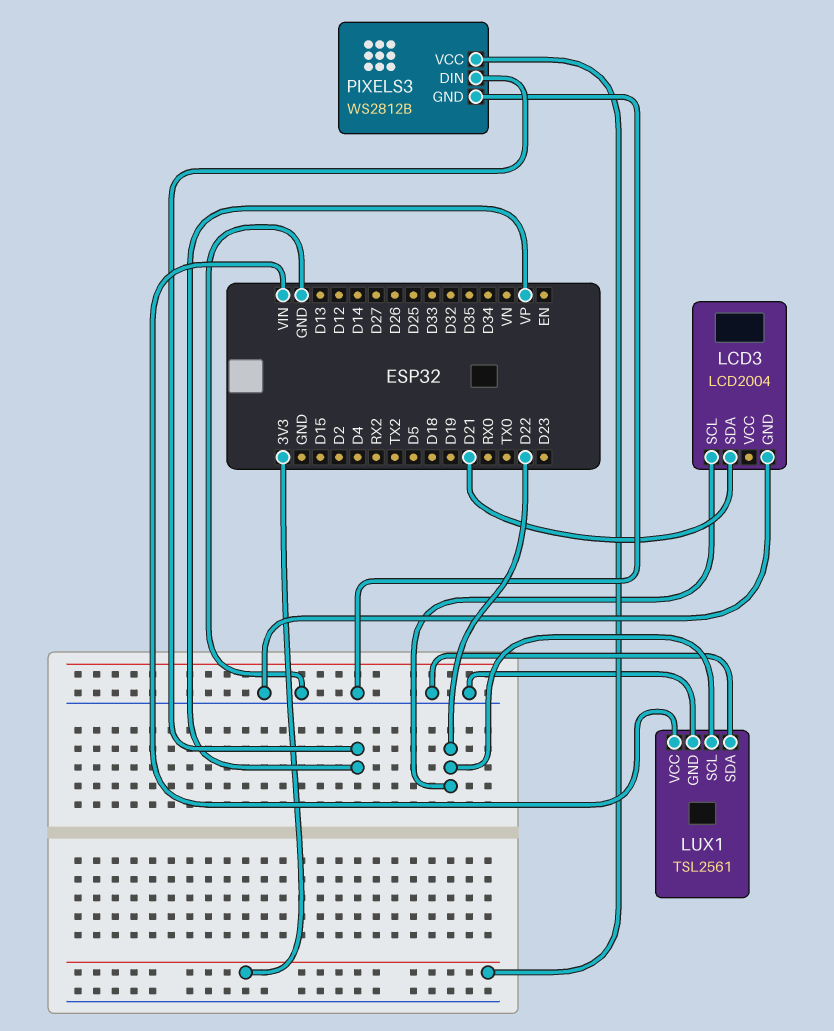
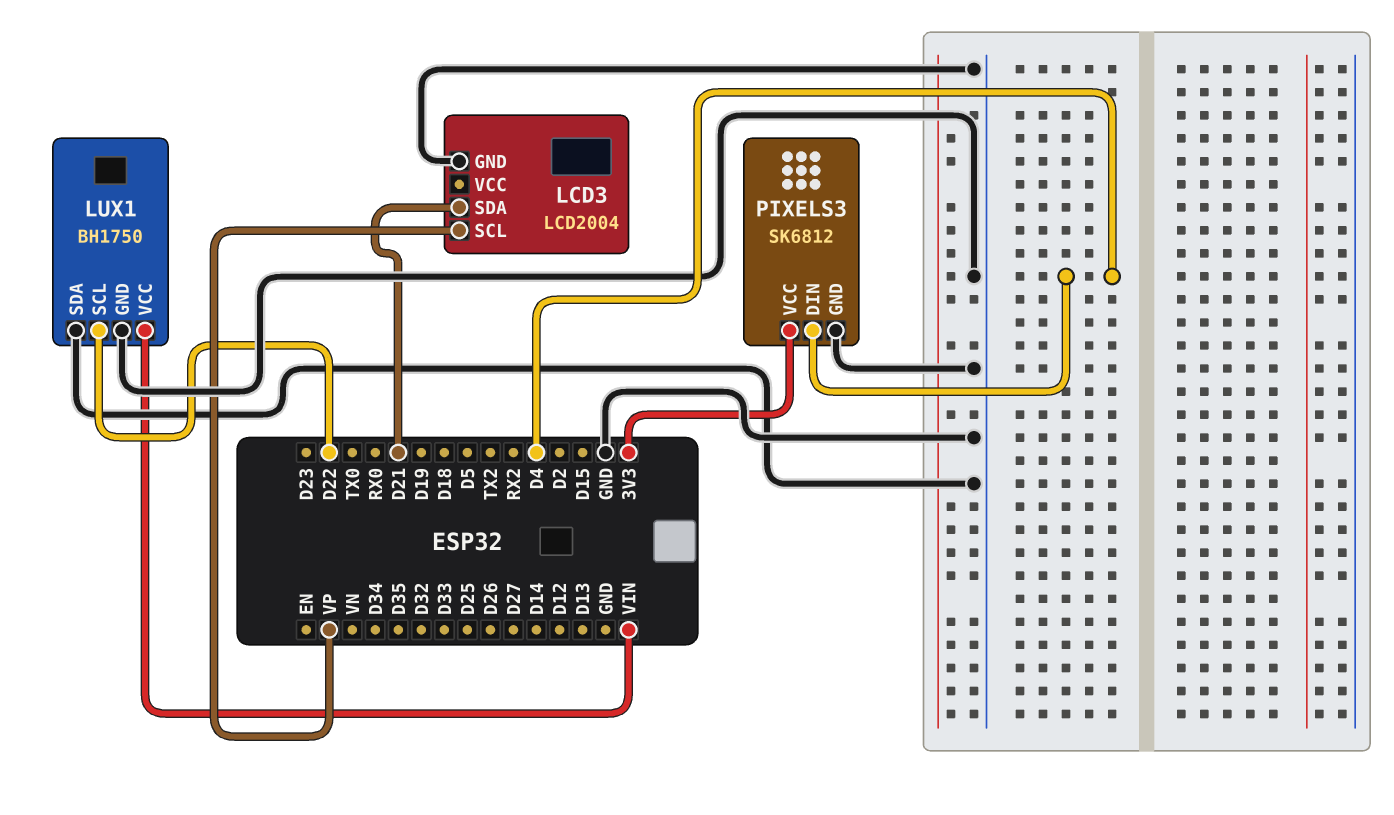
LCD3 pin SCL: D22 -> VP
LUX1: TSL2561 -> BH1750
PIXELS3: WS2812B -> SK6812
PIXELS3 pin DIN: VP -> D4

